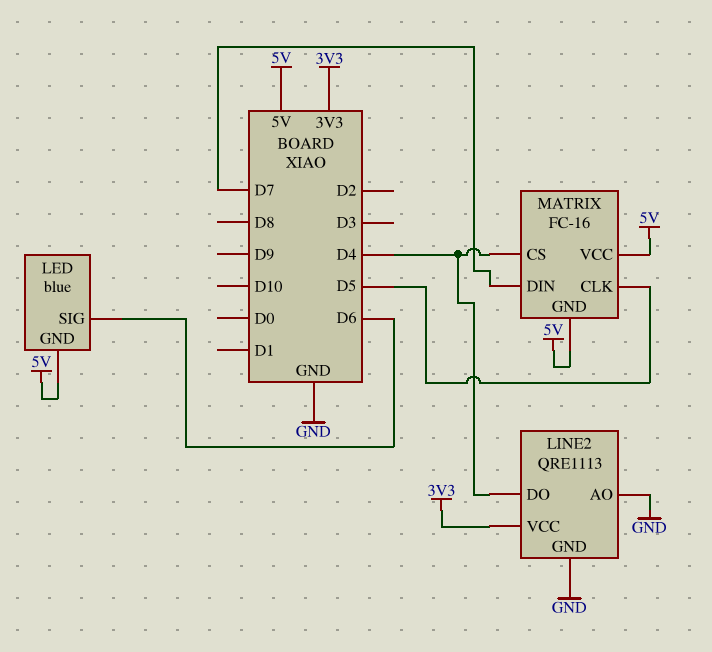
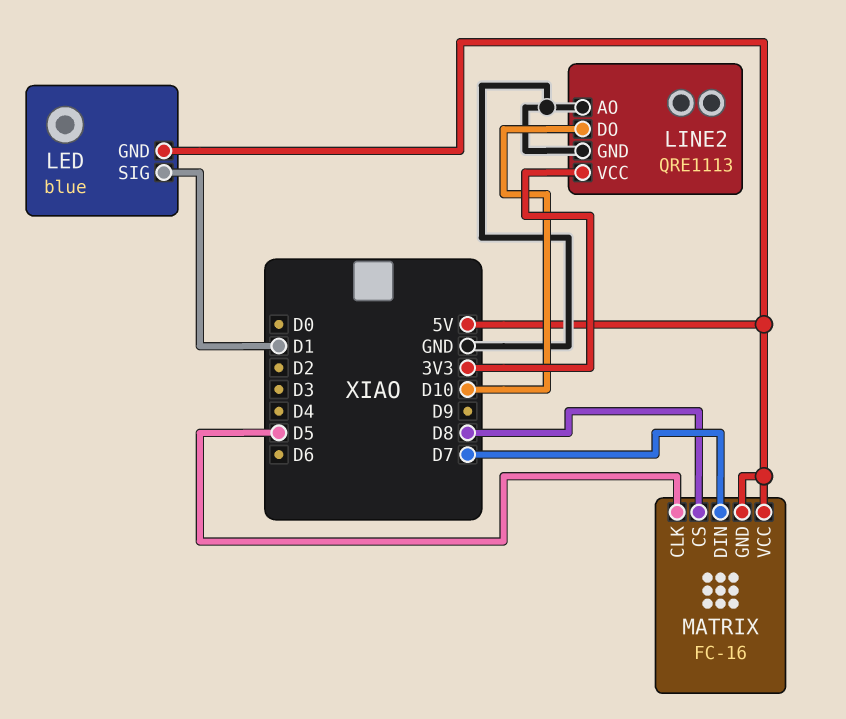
LED pin SIG: D6 -> D1
LINE2 pin DO: D4 -> D10
MATRIX pin CS: D4 -> D8

